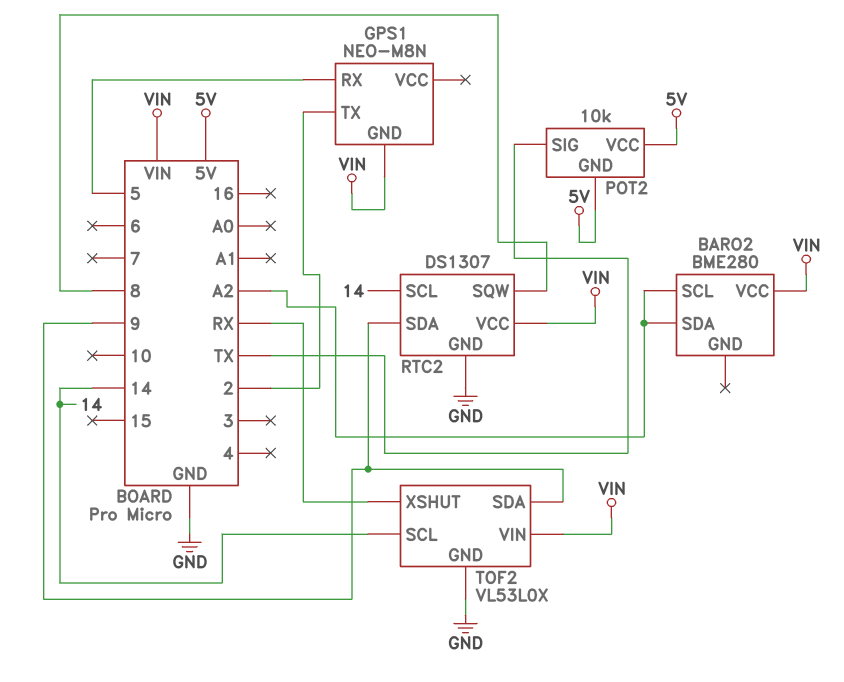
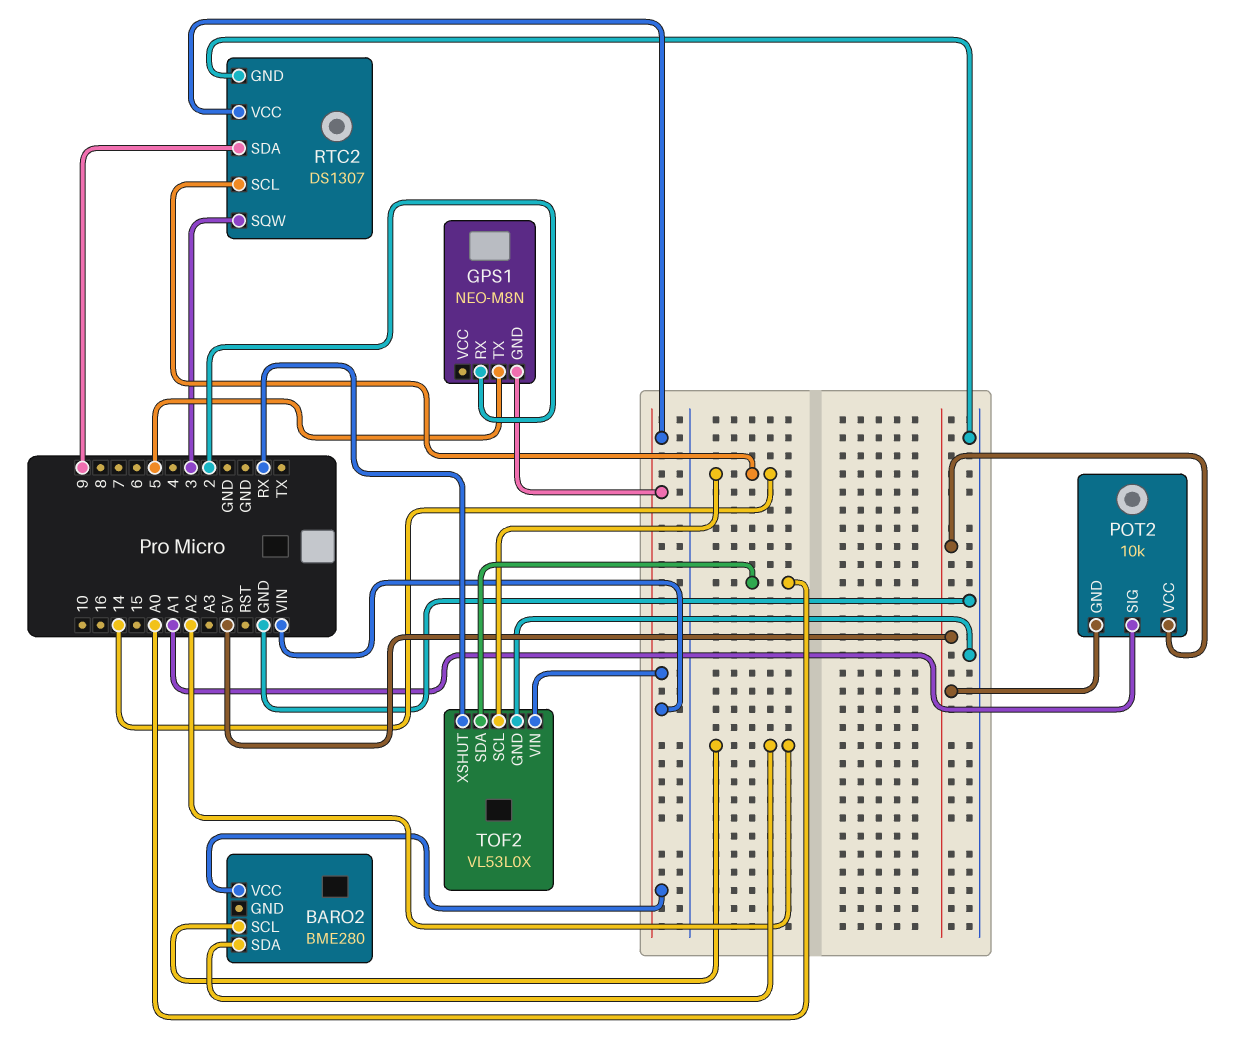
GPS1 pin RX: 5 -> 2
GPS1 pin TX: 2 -> 5
POT2 pin SIG: TX -> A1
RTC2 pin SQW: 8 -> 3
TOF2 pin SDA: 9 -> A0

